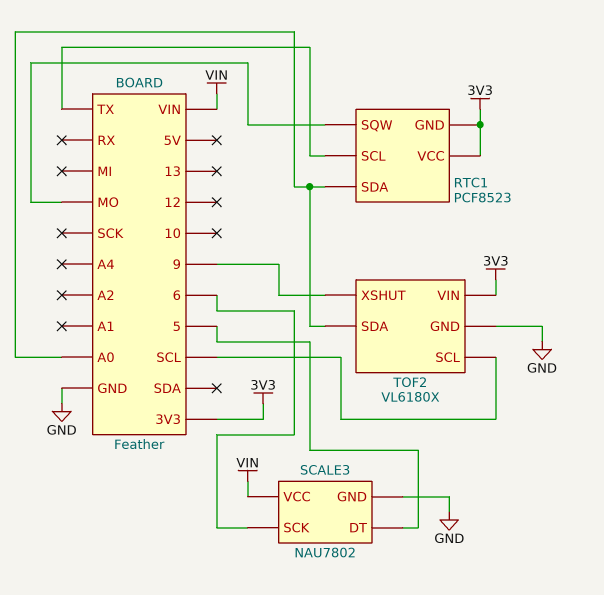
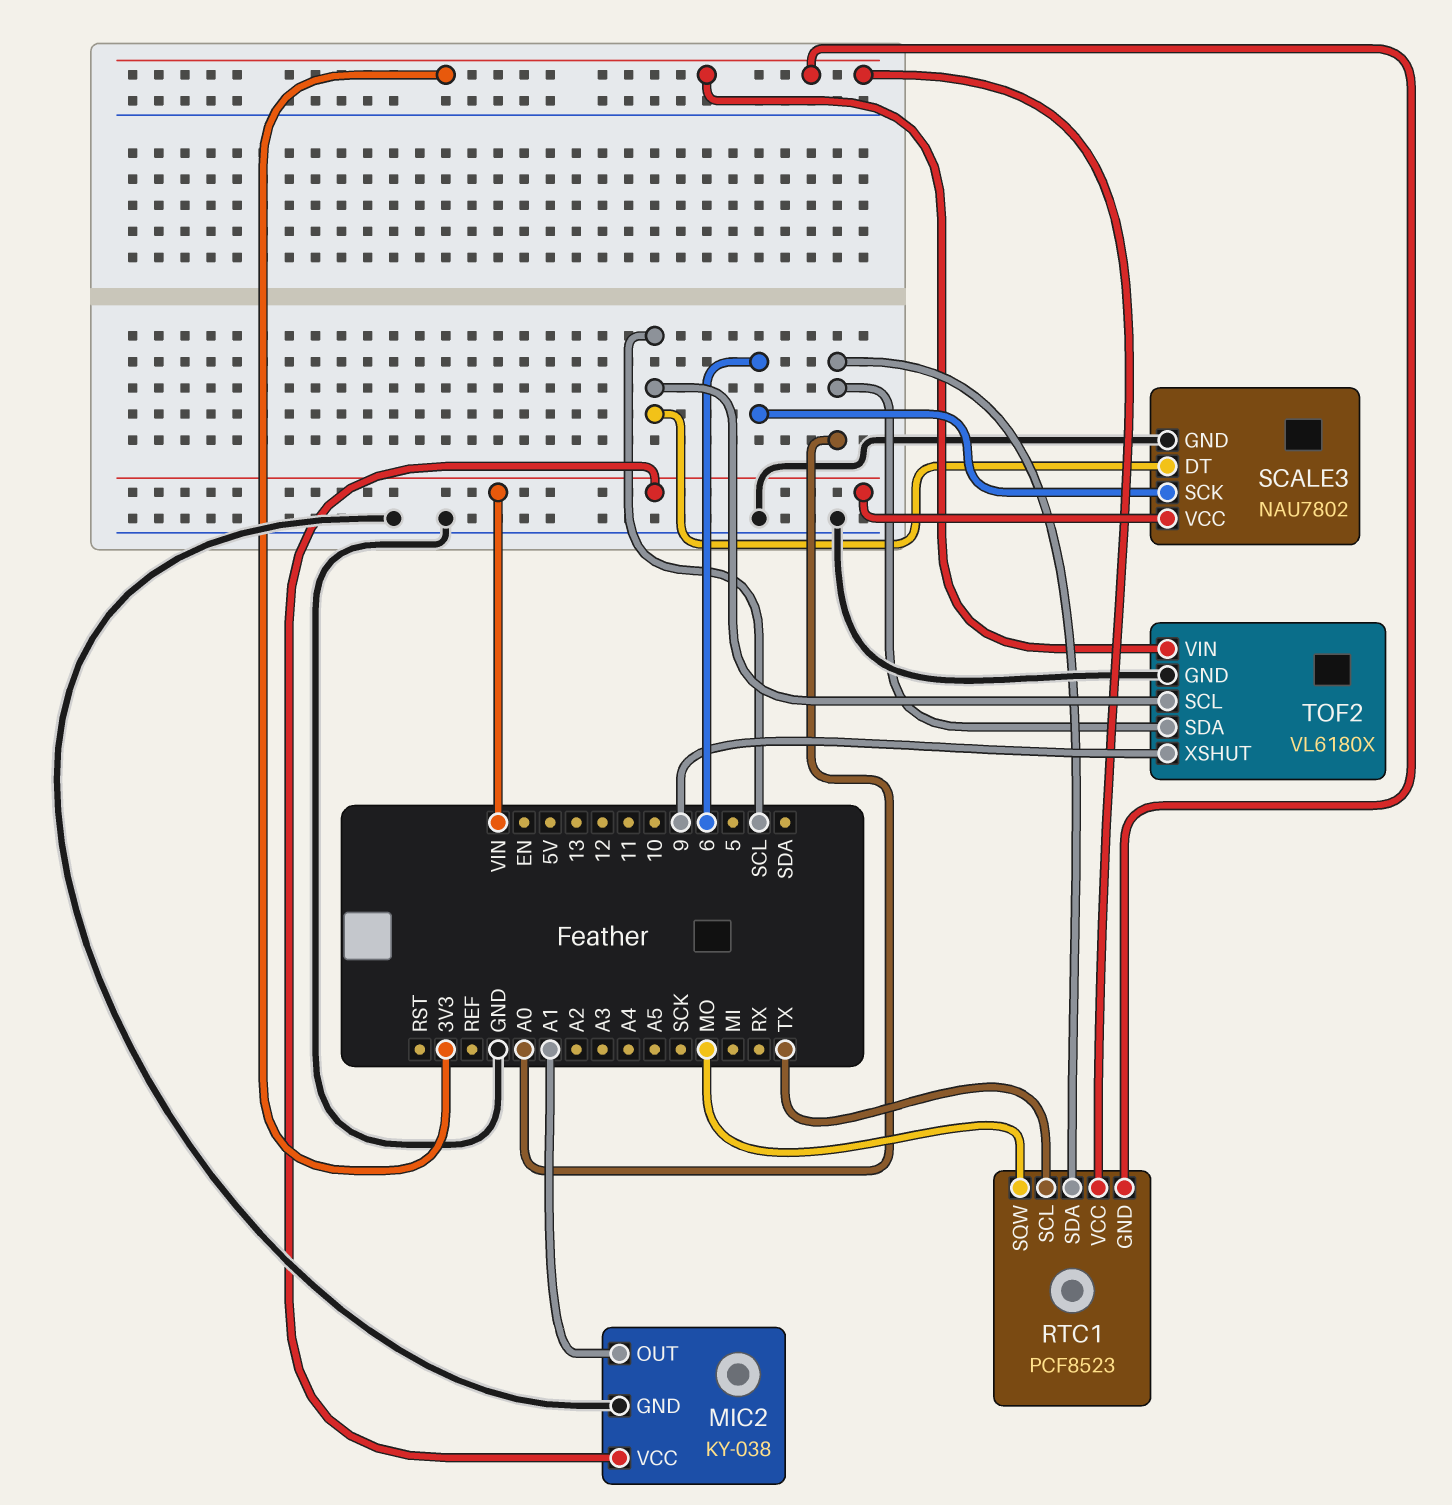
MIC2: none -> KY-038
MIC2 pin GND: none -> GND
MIC2 pin OUT: none -> A1
MIC2 pin VCC: none -> VIN
SCALE3 pin DT: 5 -> SCL

